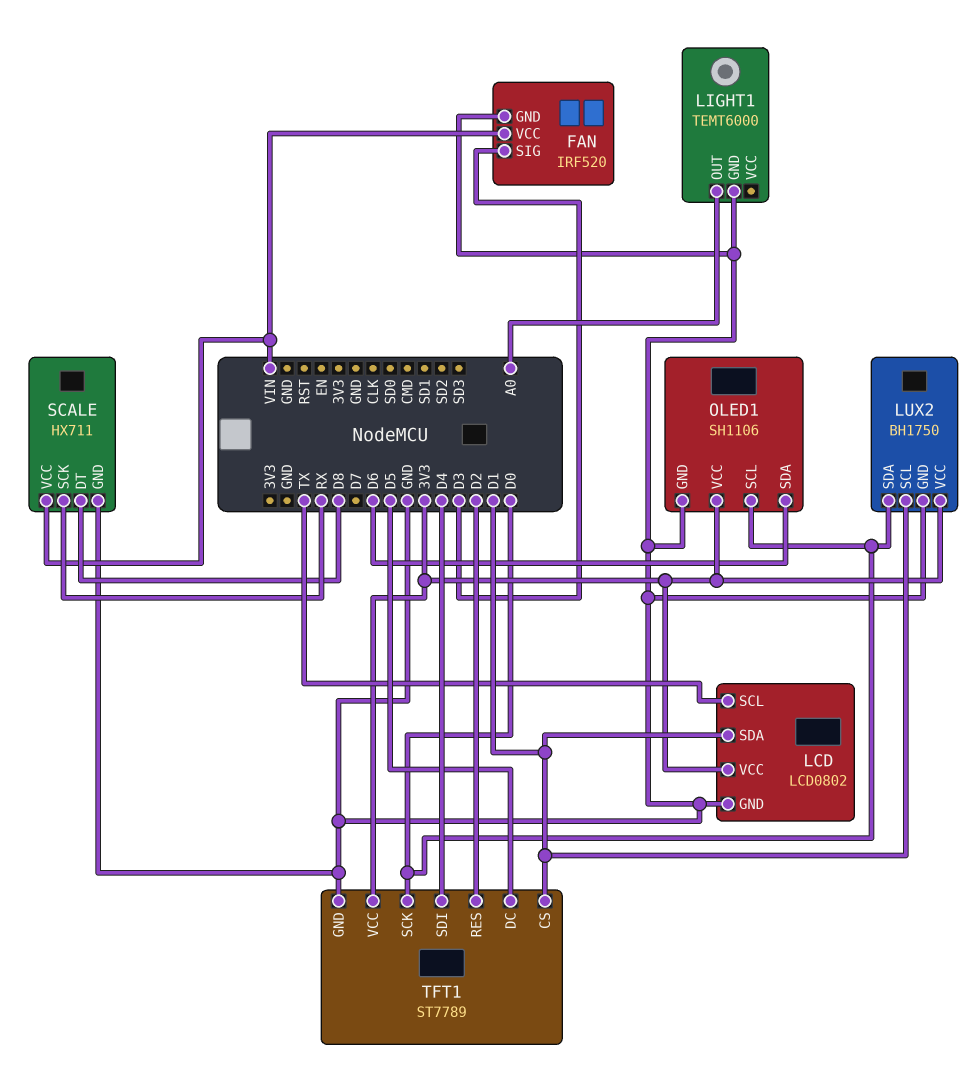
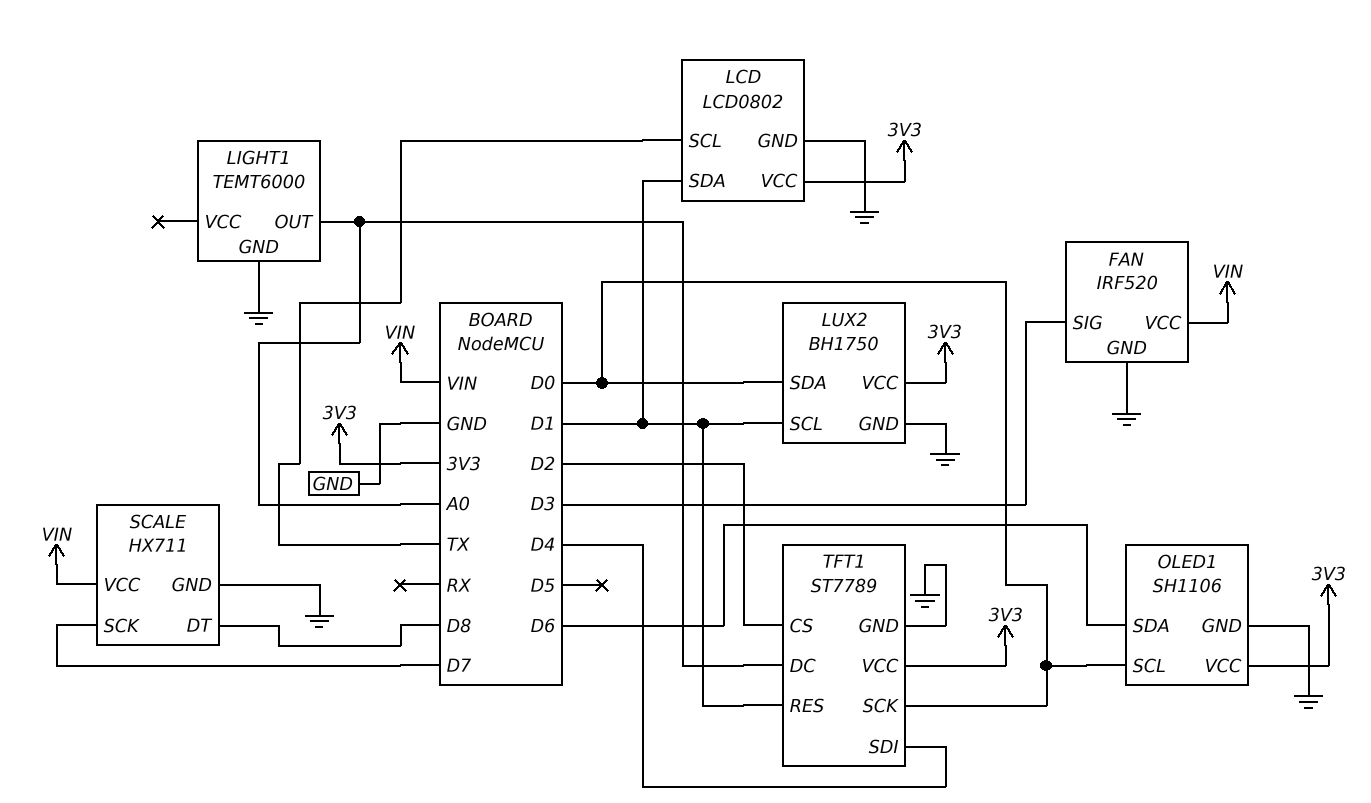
SCALE pin SCK: RX -> D7
TFT1 pin CS: D1 -> D2
TFT1 pin DC: D5 -> A0
TFT1 pin RES: D2 -> D1

